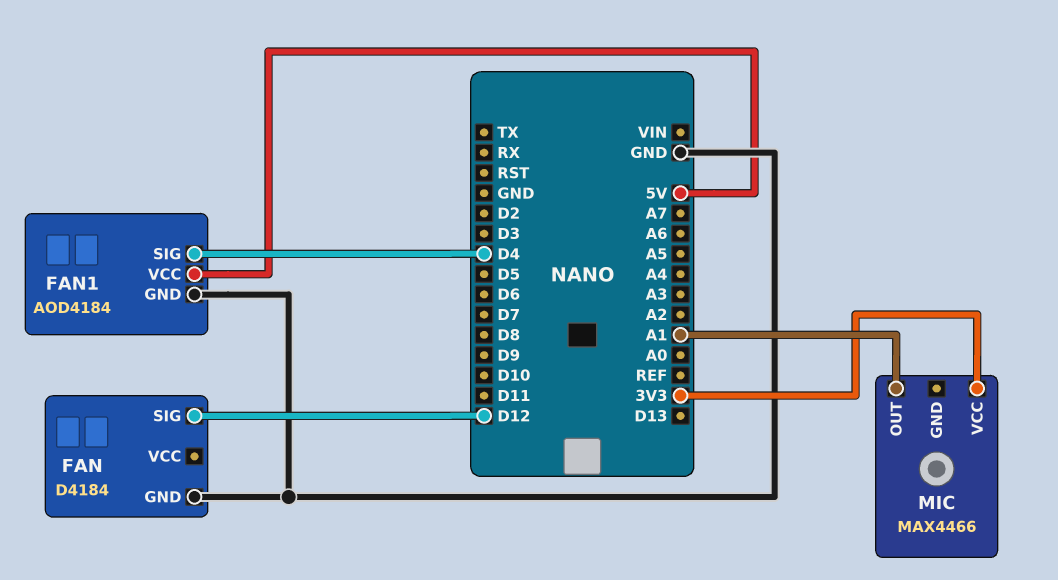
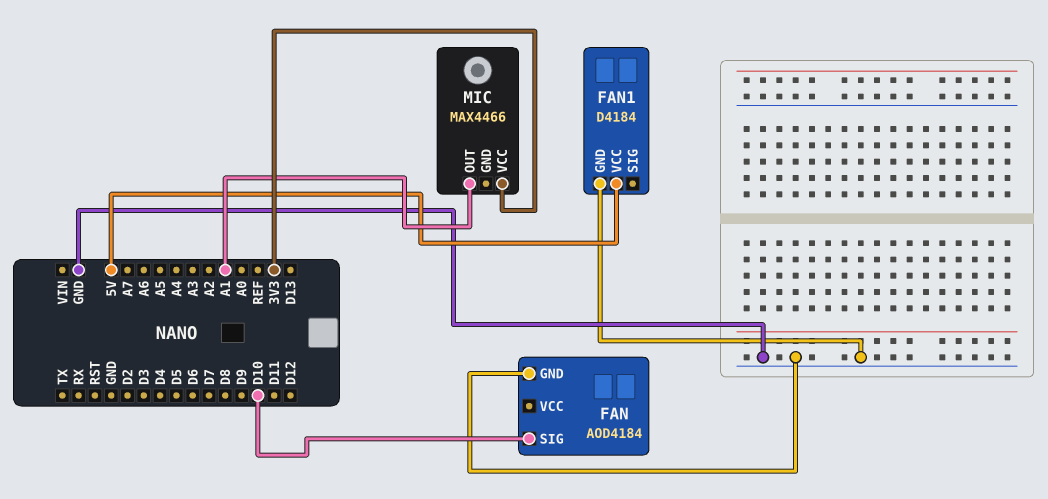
FAN: D4184 -> AOD4184
FAN pin SIG: D12 -> D10
FAN1: AOD4184 -> D4184
FAN1 pin SIG: D4 -> none

